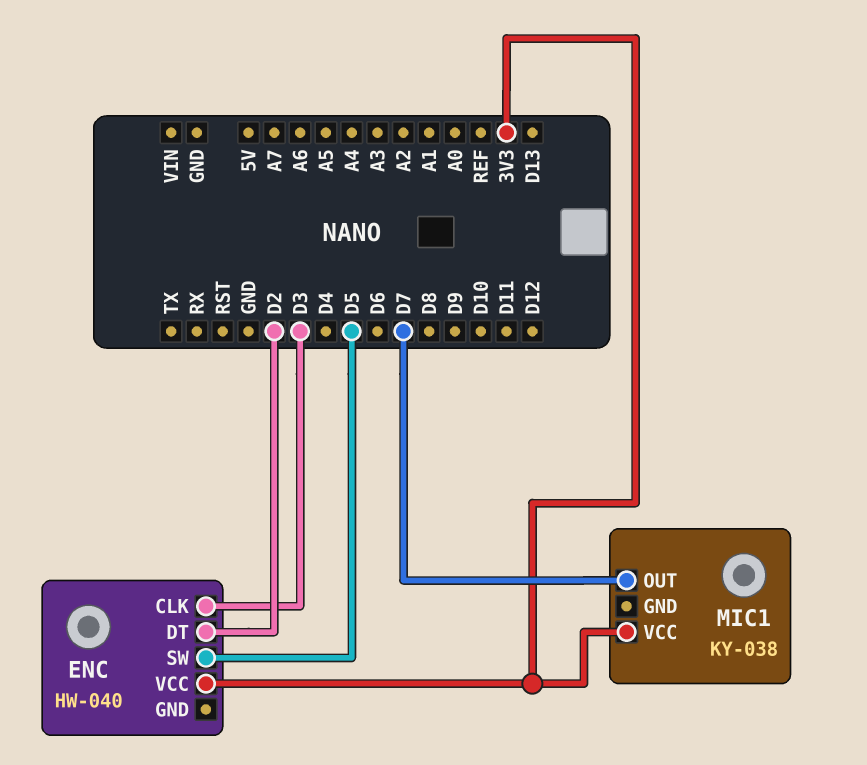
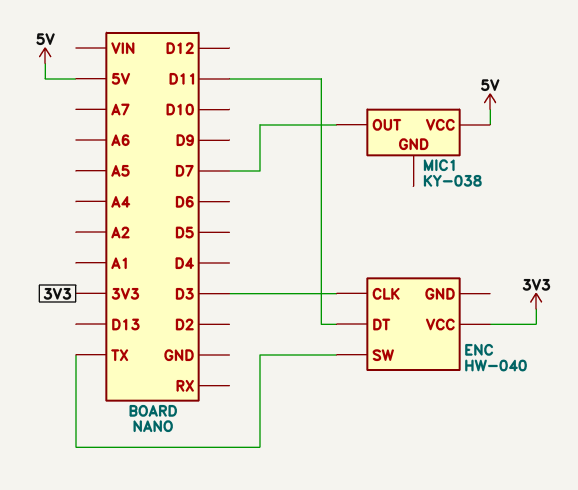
ENC pin DT: D2 -> D11
ENC pin SW: D5 -> TX
MIC1 pin VCC: 3V3 -> 5V

